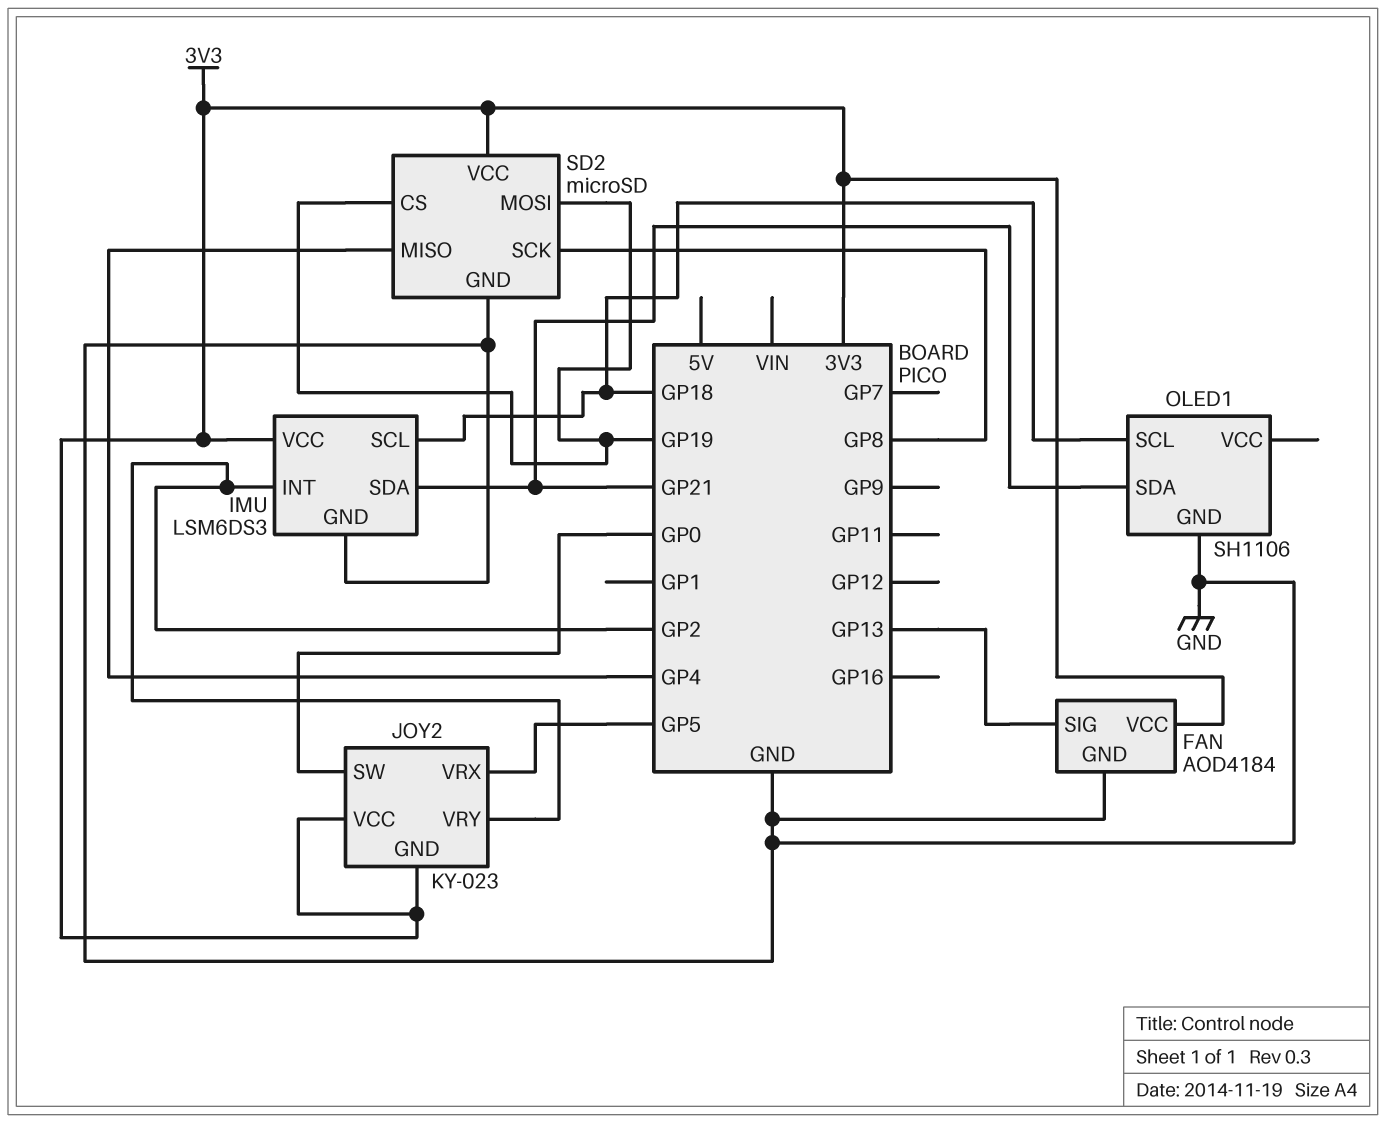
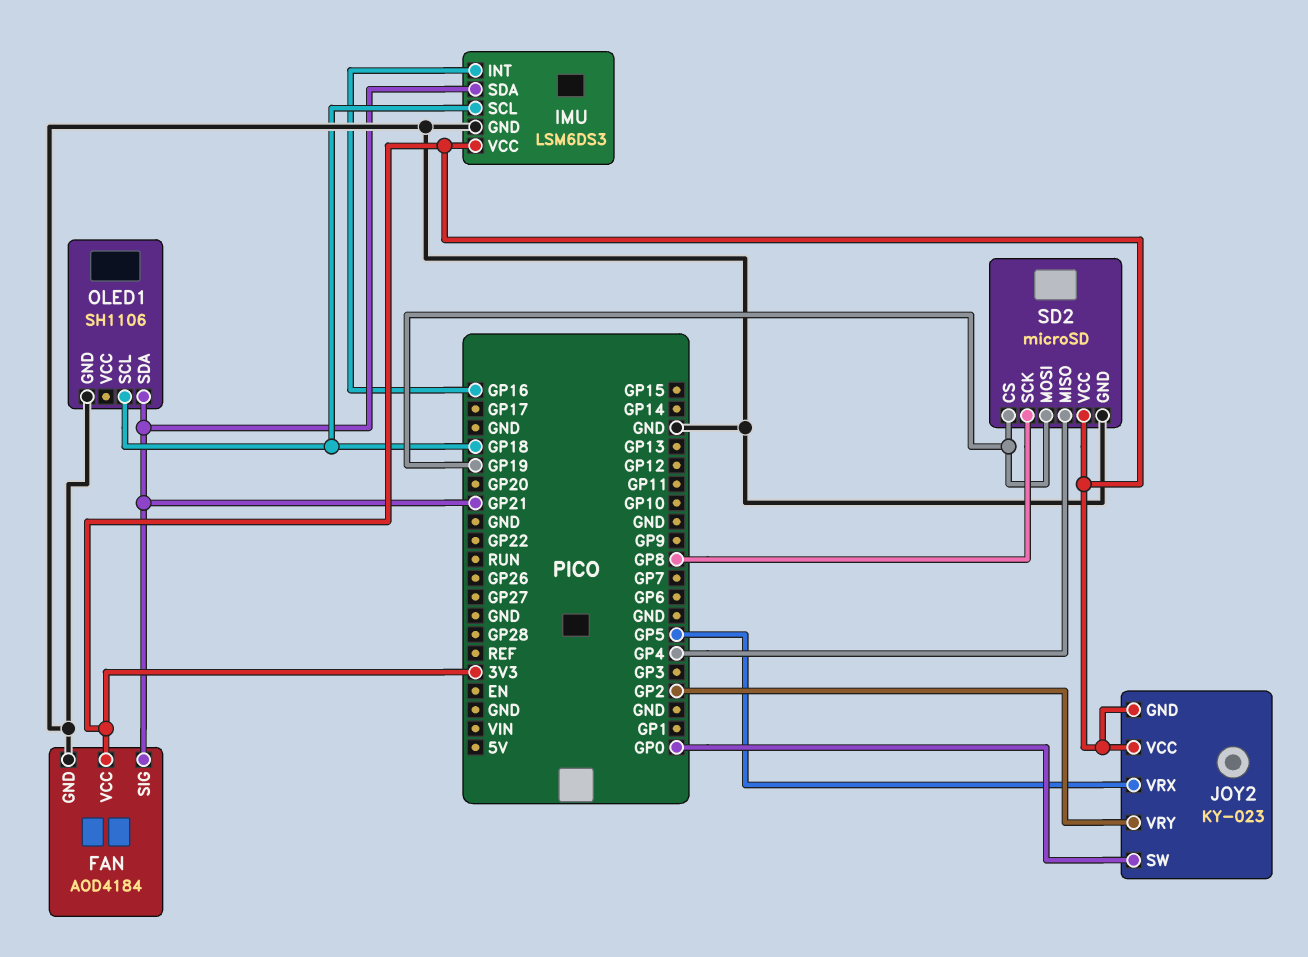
FAN pin SIG: GP13 -> GP21
IMU pin INT: GP2 -> GP16

